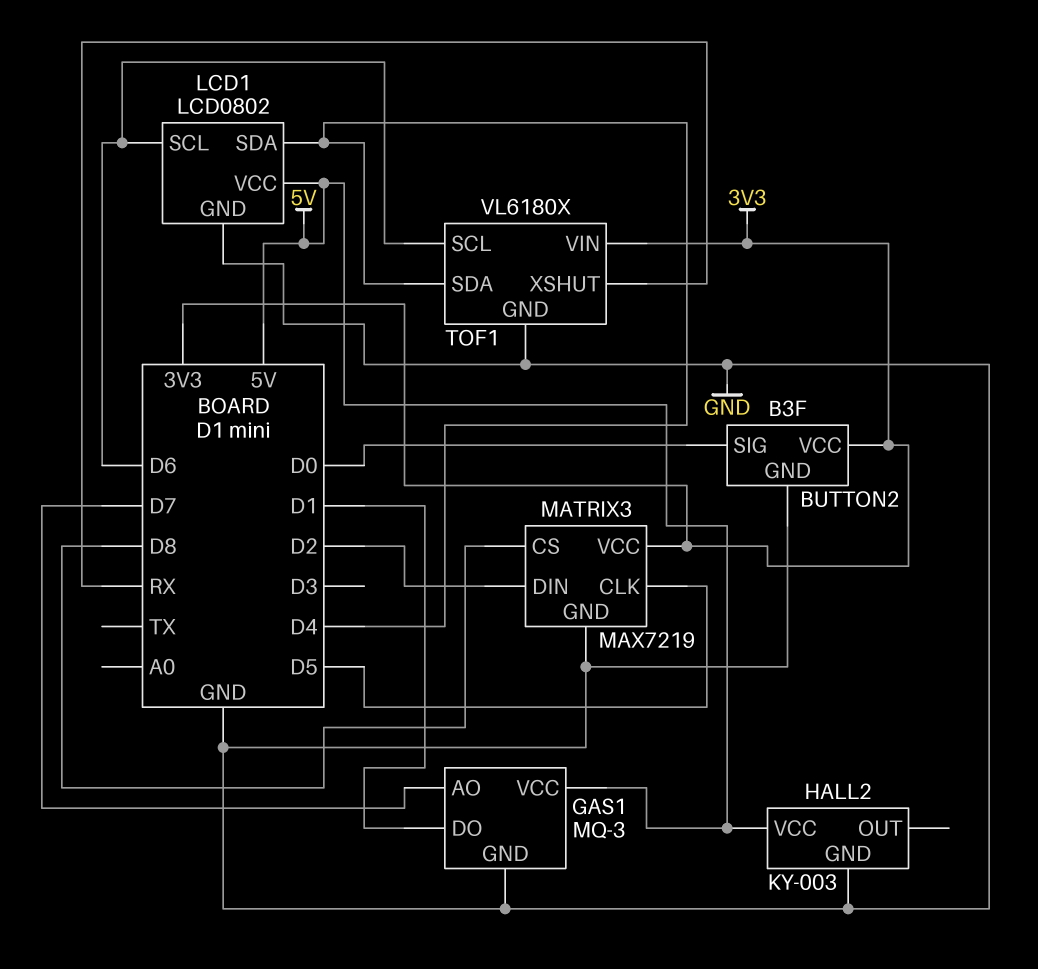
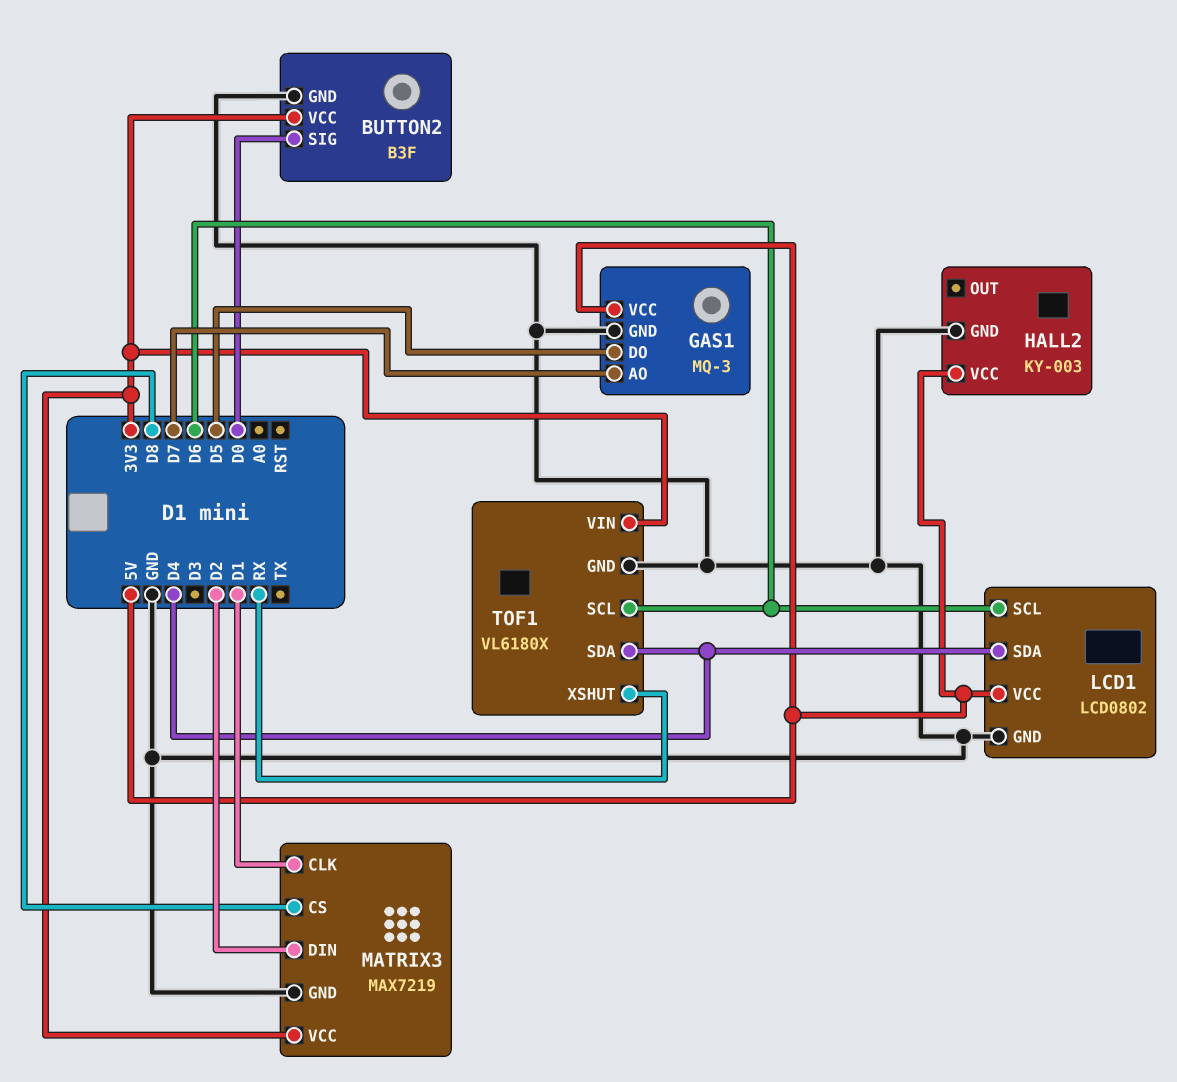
GAS1 pin DO: D1 -> D5
MATRIX3 pin CLK: D5 -> D1

